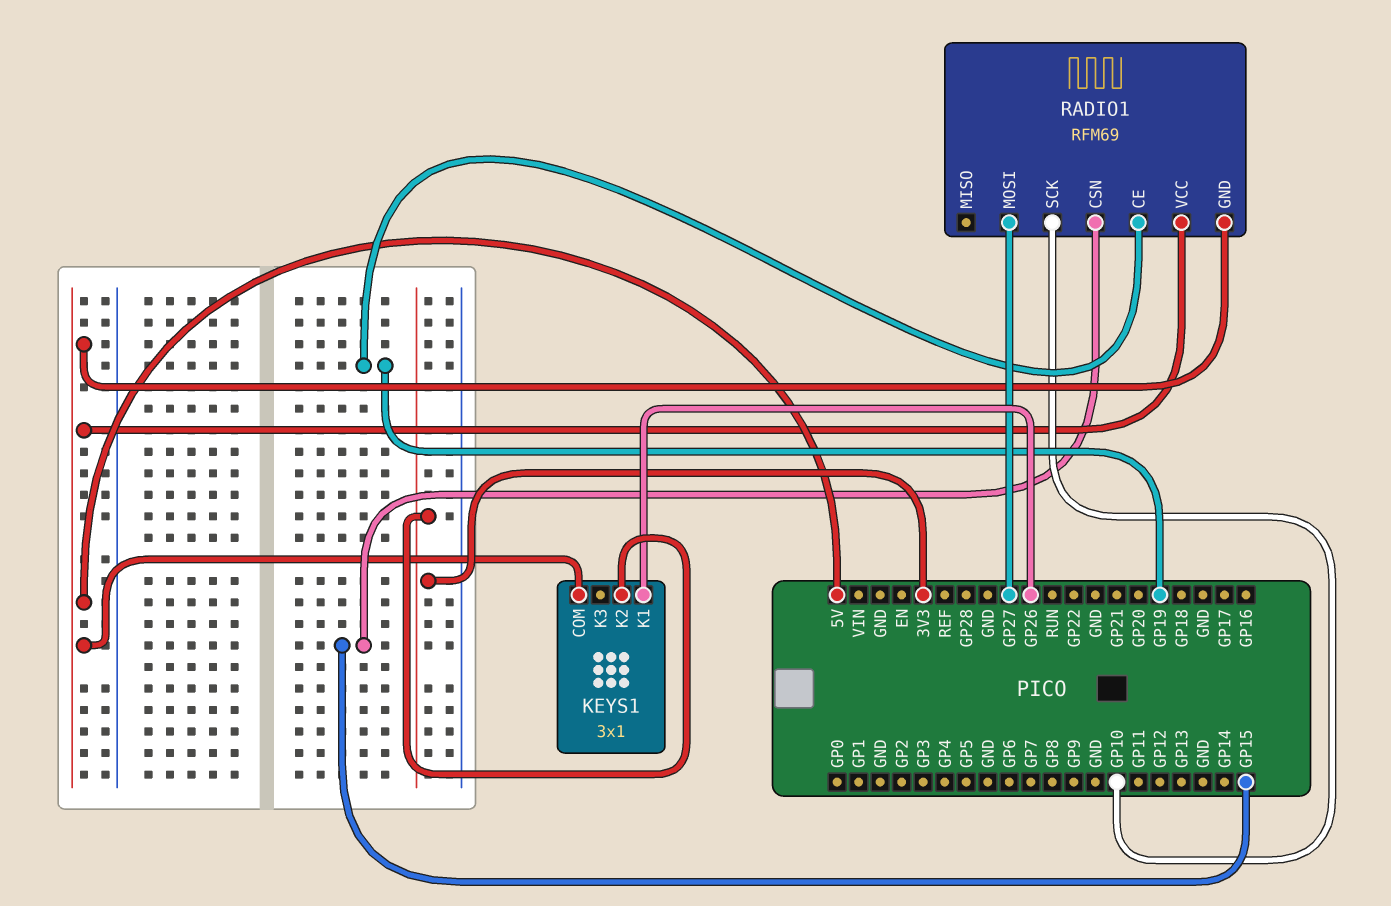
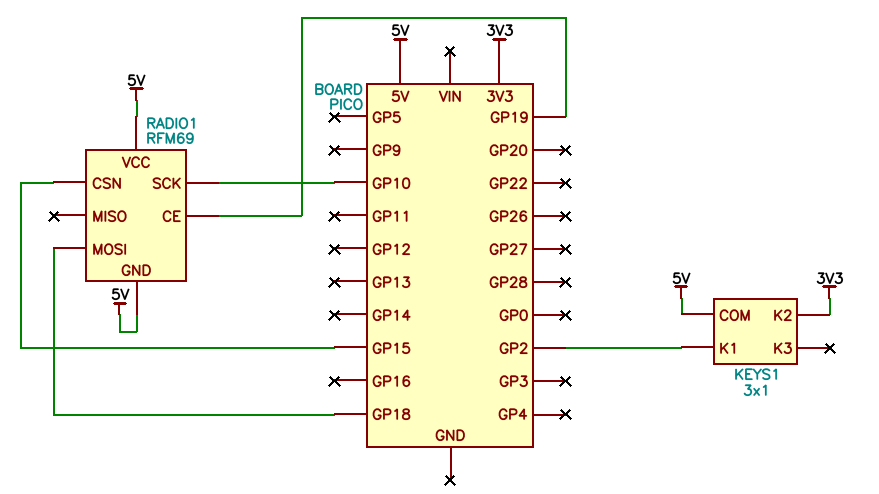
KEYS1 pin K1: GP26 -> GP2
RADIO1 pin MOSI: GP27 -> GP18

